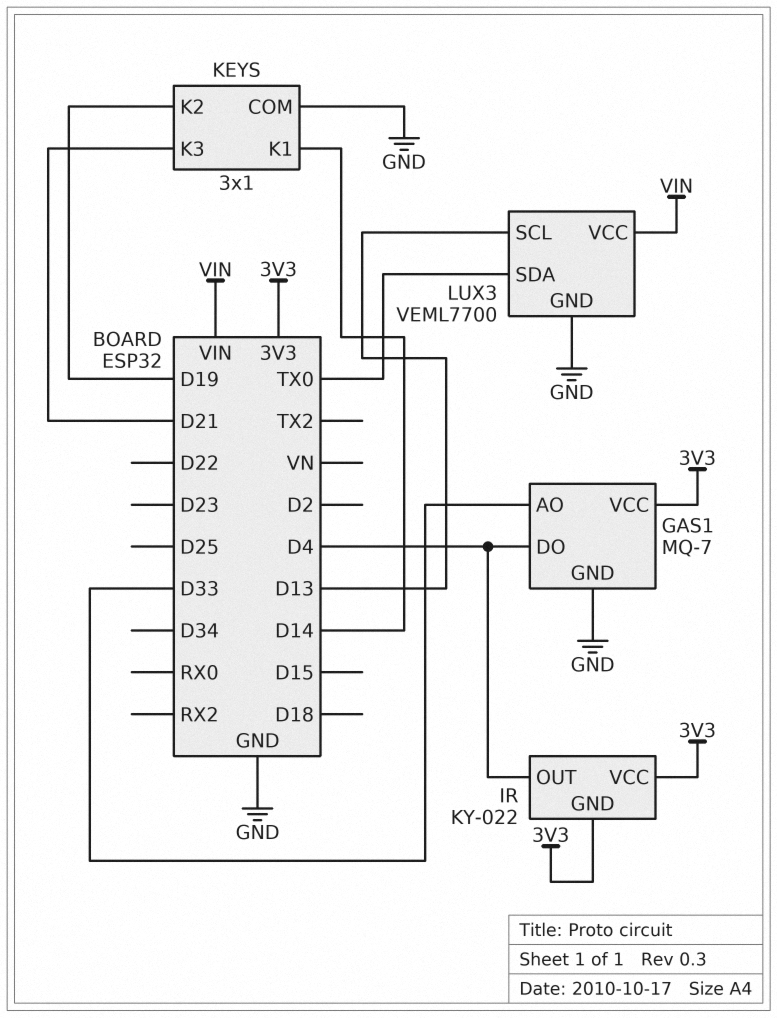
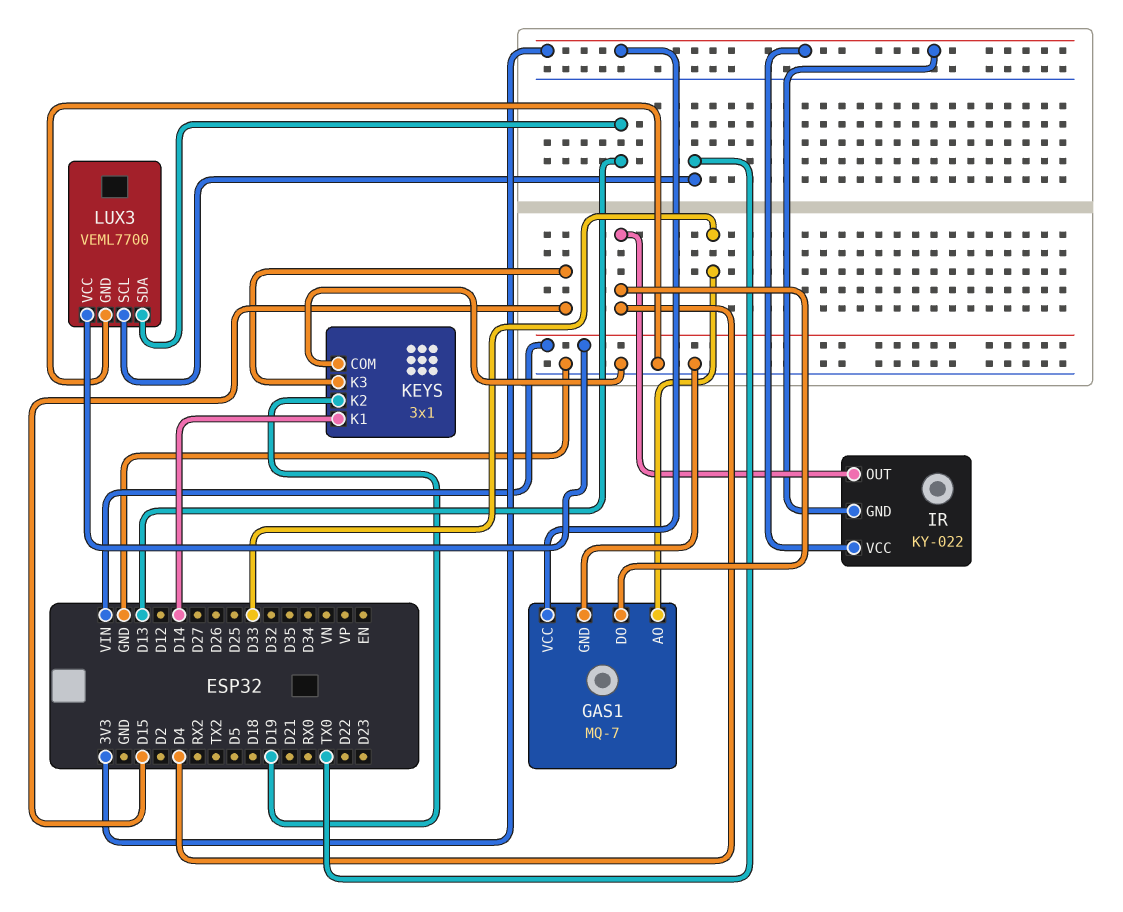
KEYS pin K3: D21 -> D15
LUX3 pin SCL: D13 -> TX0
LUX3 pin SDA: TX0 -> D13

